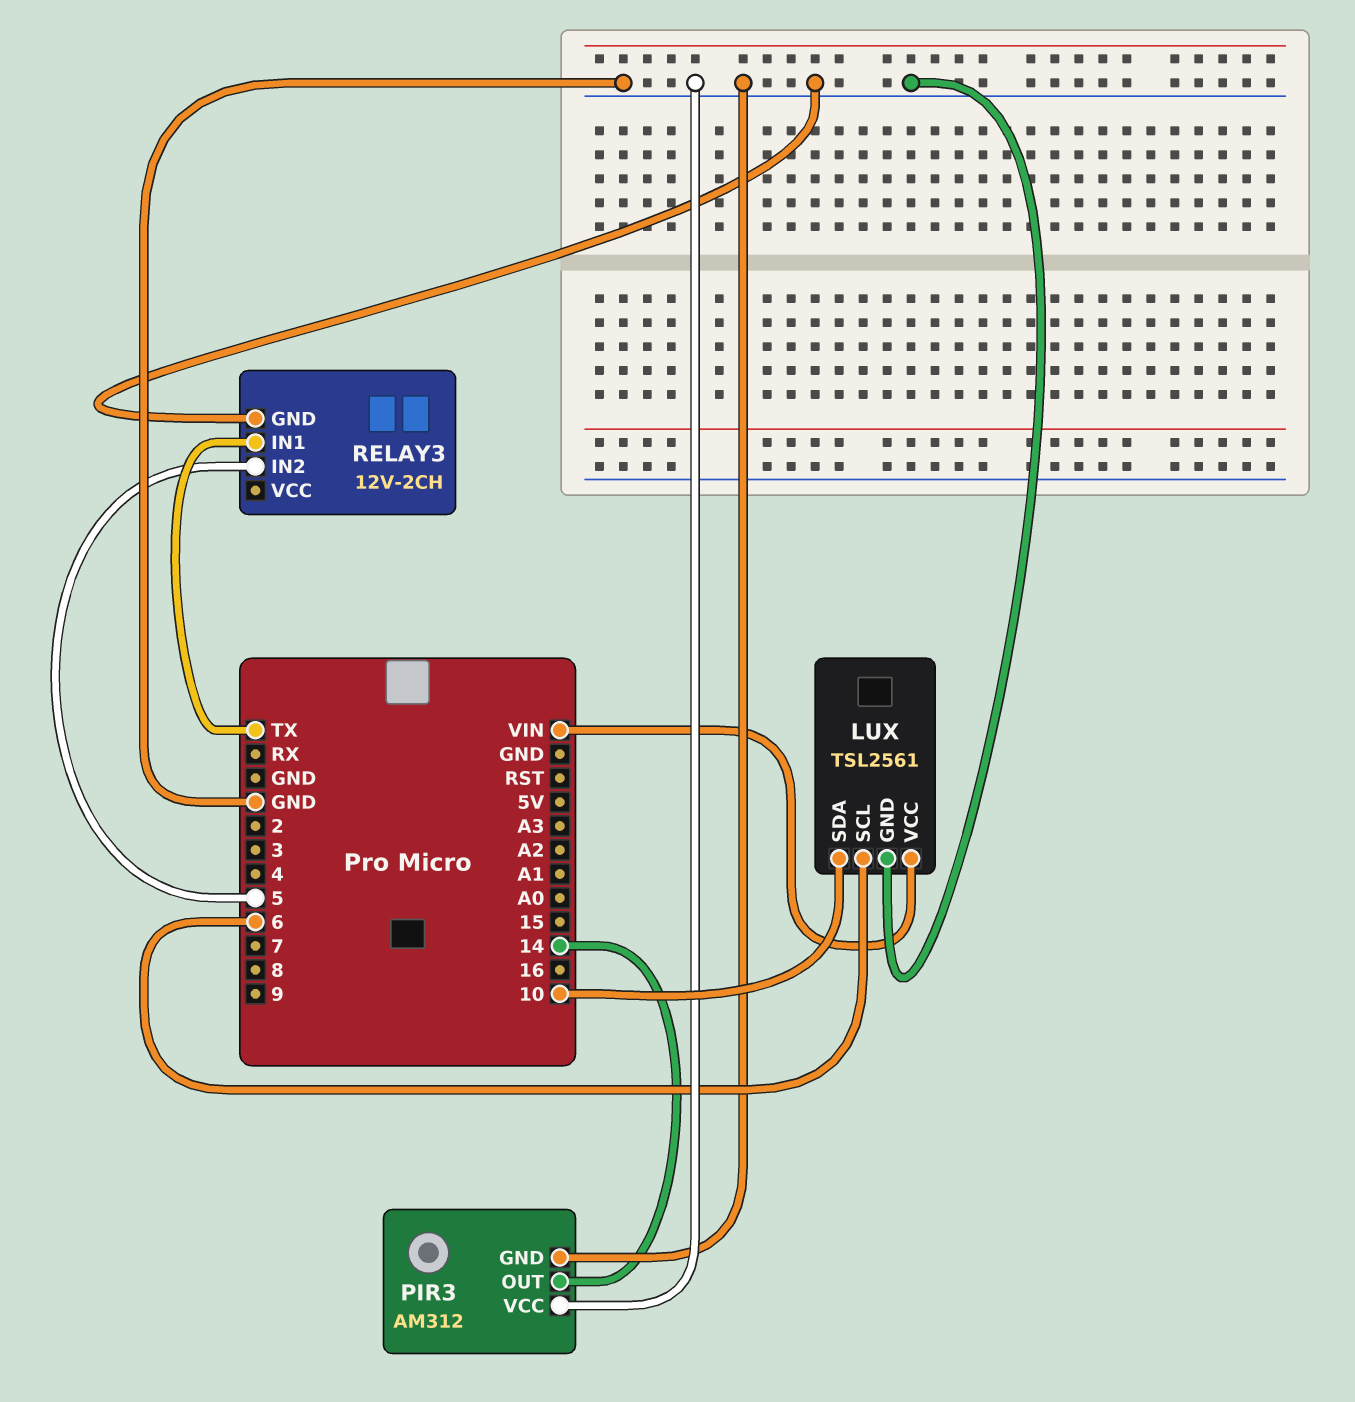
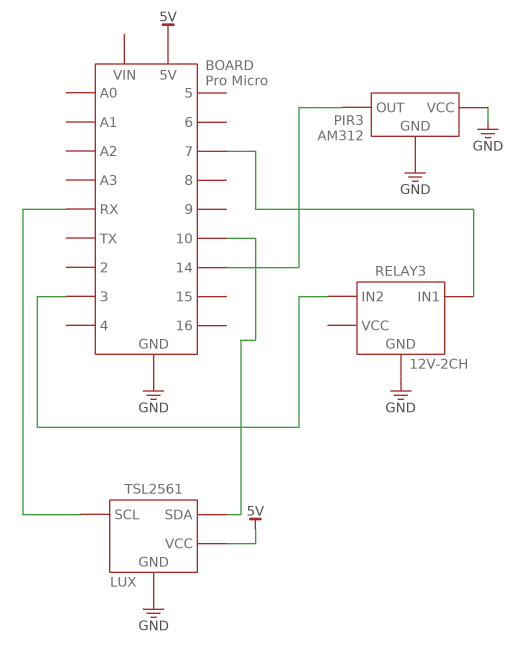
LUX pin SCL: 6 -> RX
LUX pin VCC: VIN -> 5V
RELAY3 pin IN1: TX -> 7
RELAY3 pin IN2: 5 -> 3

